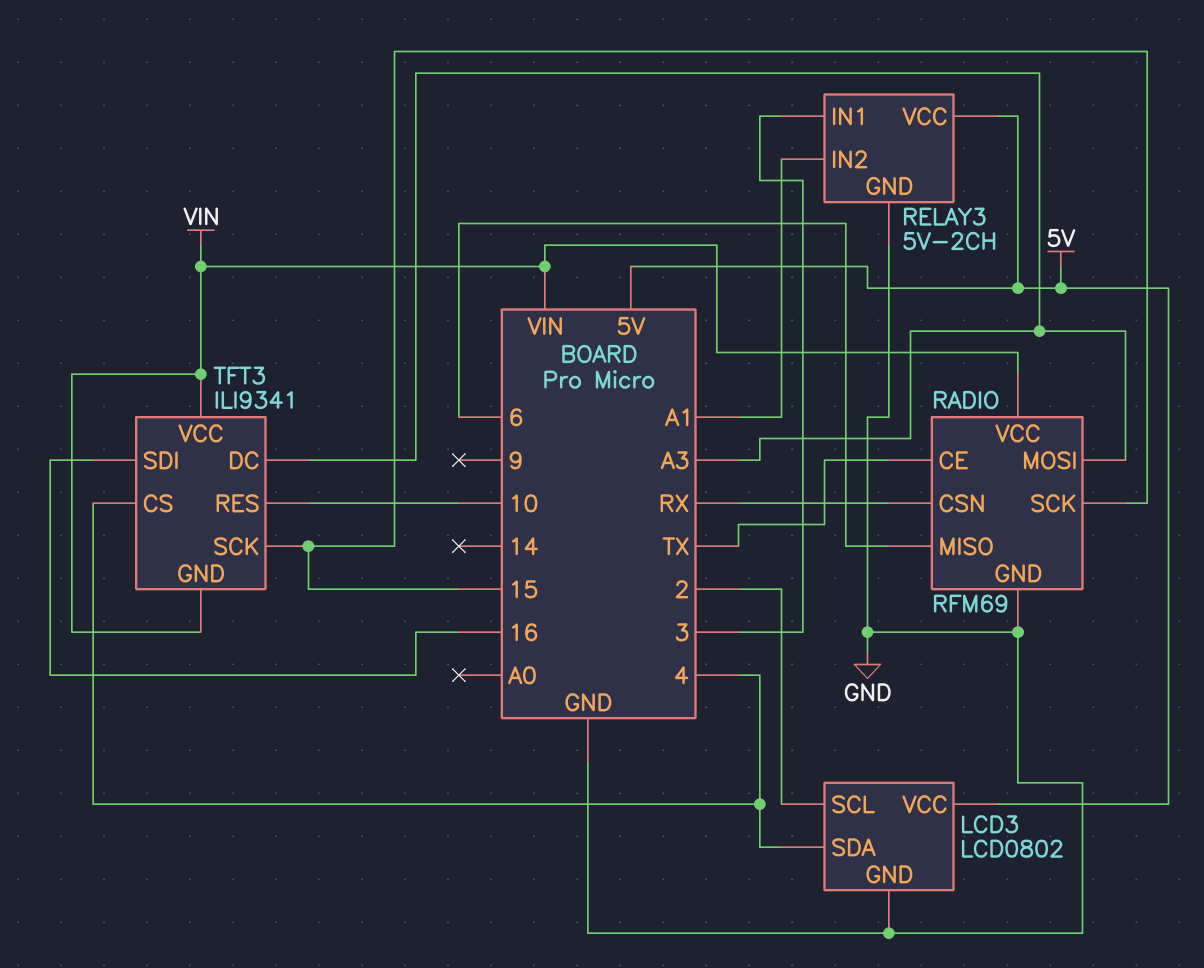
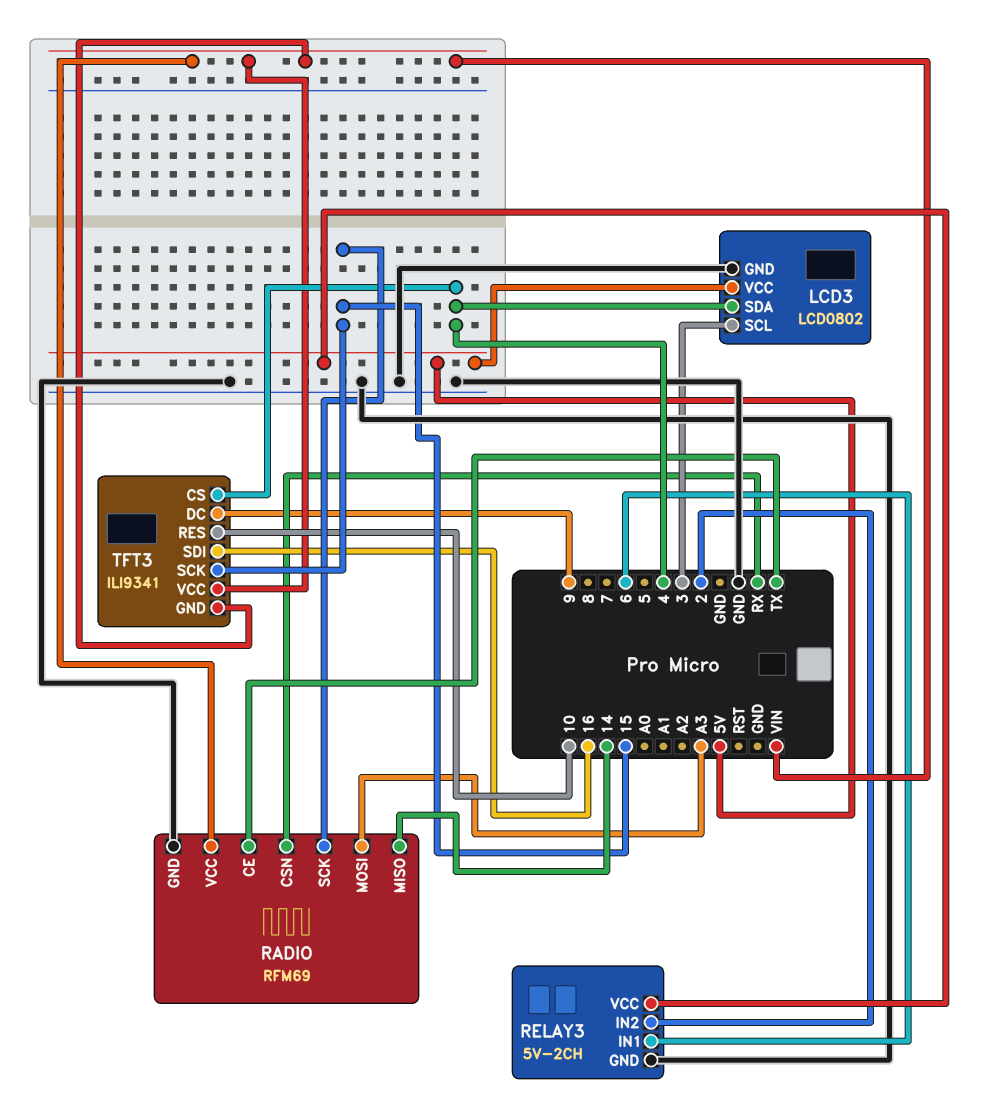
LCD3 pin SCL: 2 -> 3
RADIO pin MISO: 6 -> 14
RELAY3 pin IN1: 3 -> 6
RELAY3 pin IN2: A1 -> 2
TFT3 pin DC: A3 -> 9

